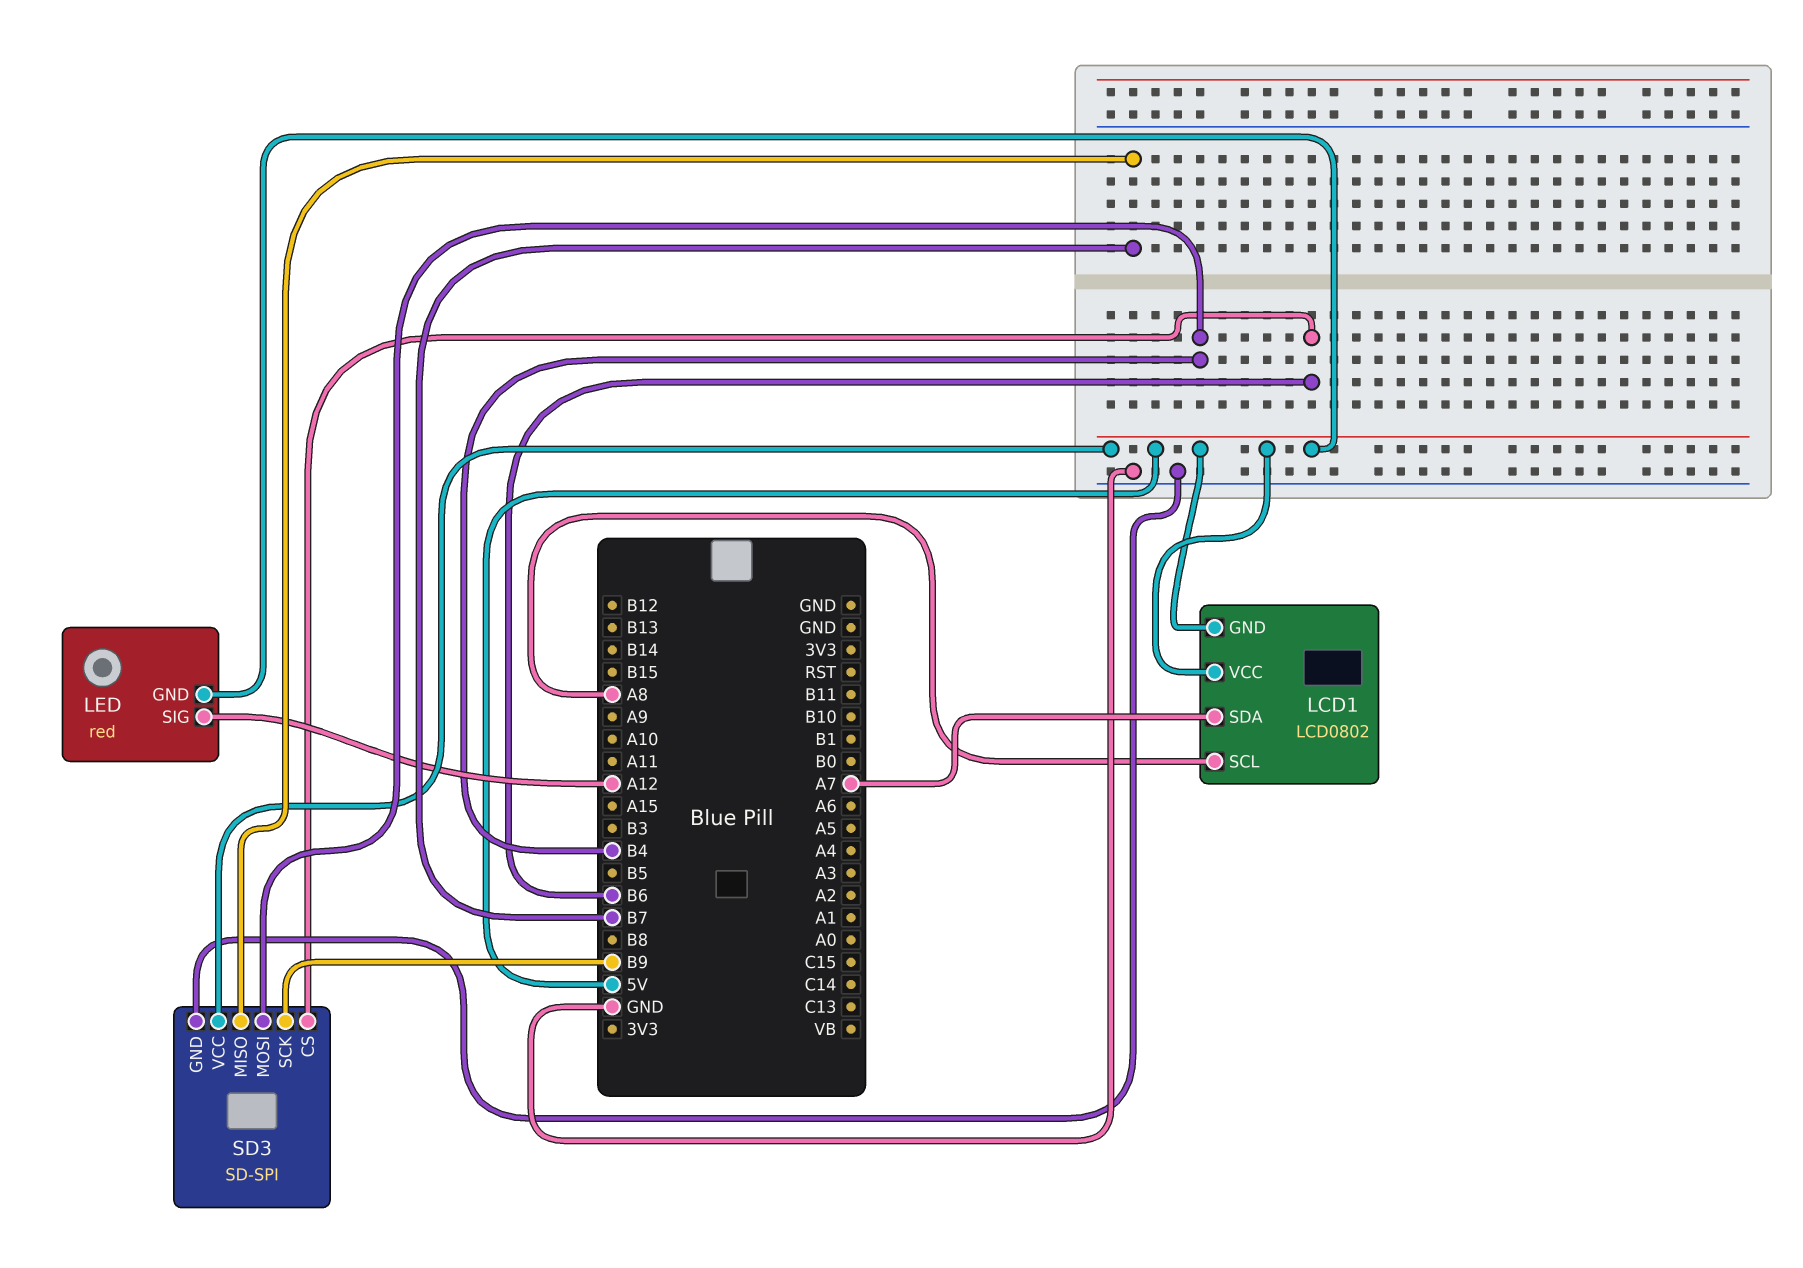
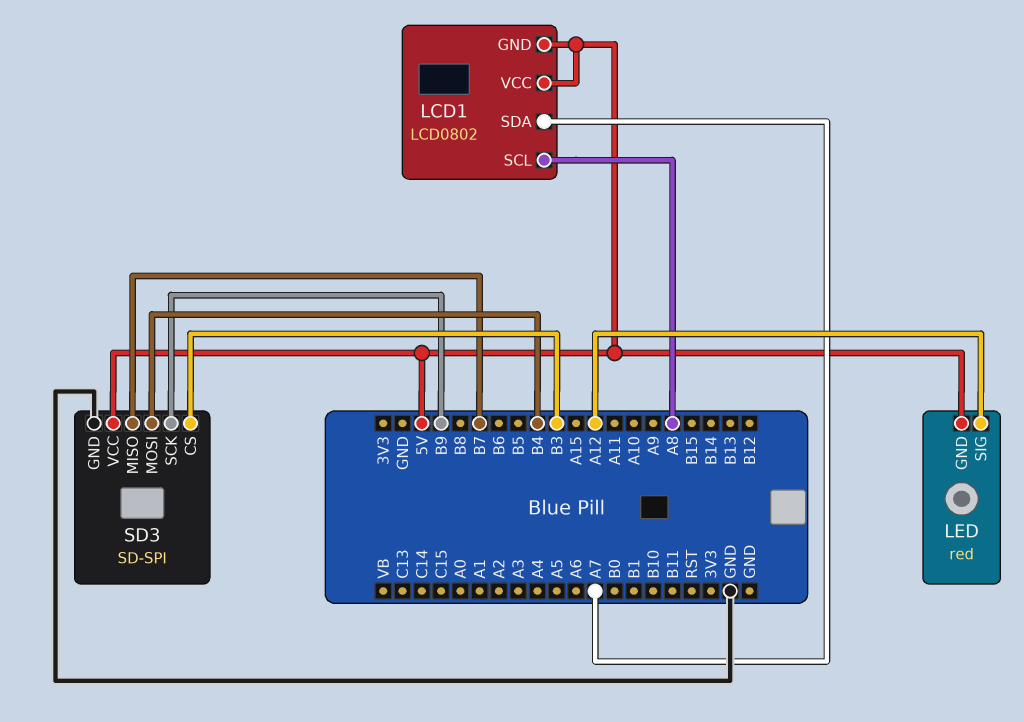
SD3 pin CS: B6 -> B3

